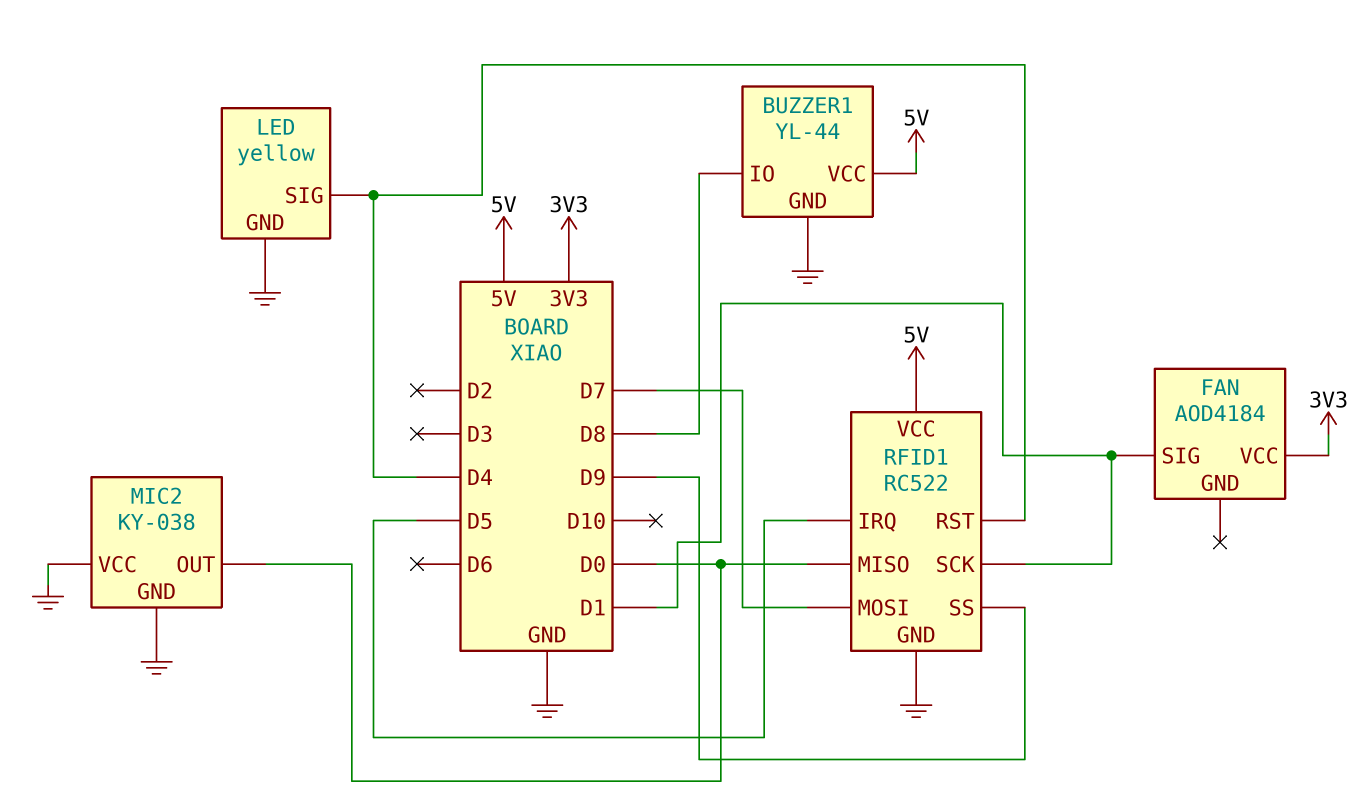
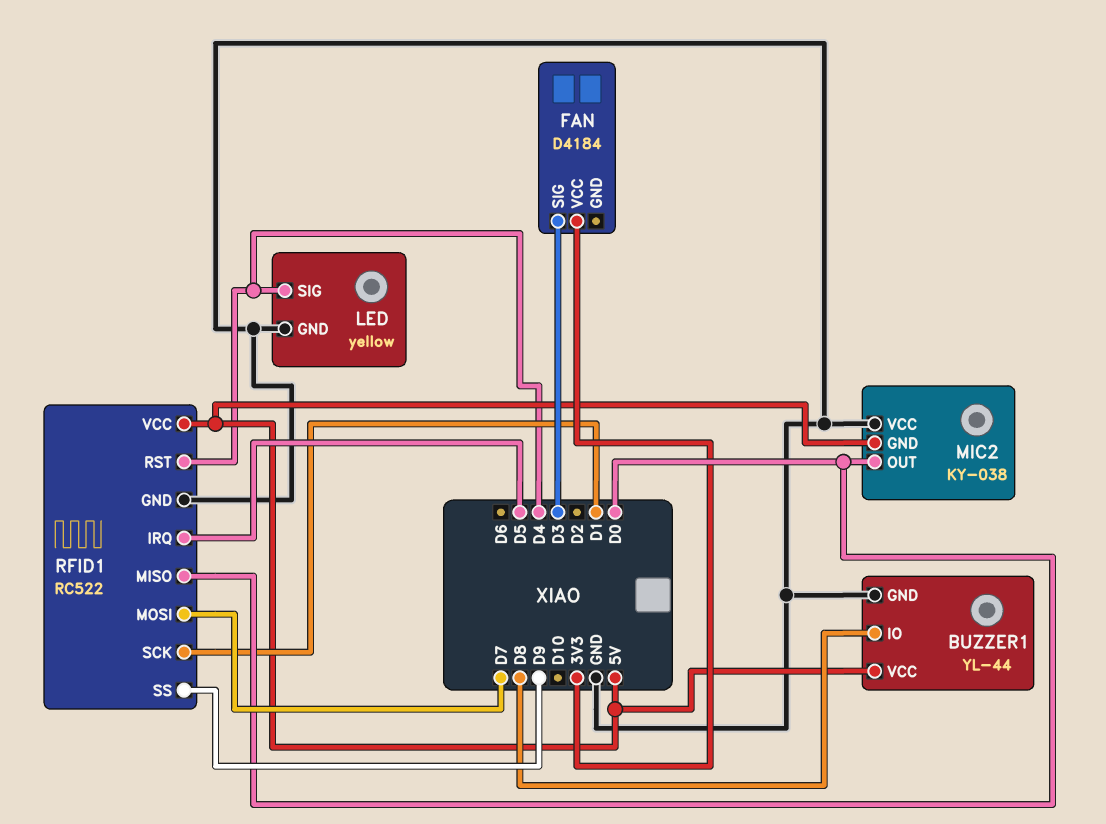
FAN: AOD4184 -> D4184
FAN pin SIG: D1 -> D3
MIC2 pin GND: GND -> 5V

